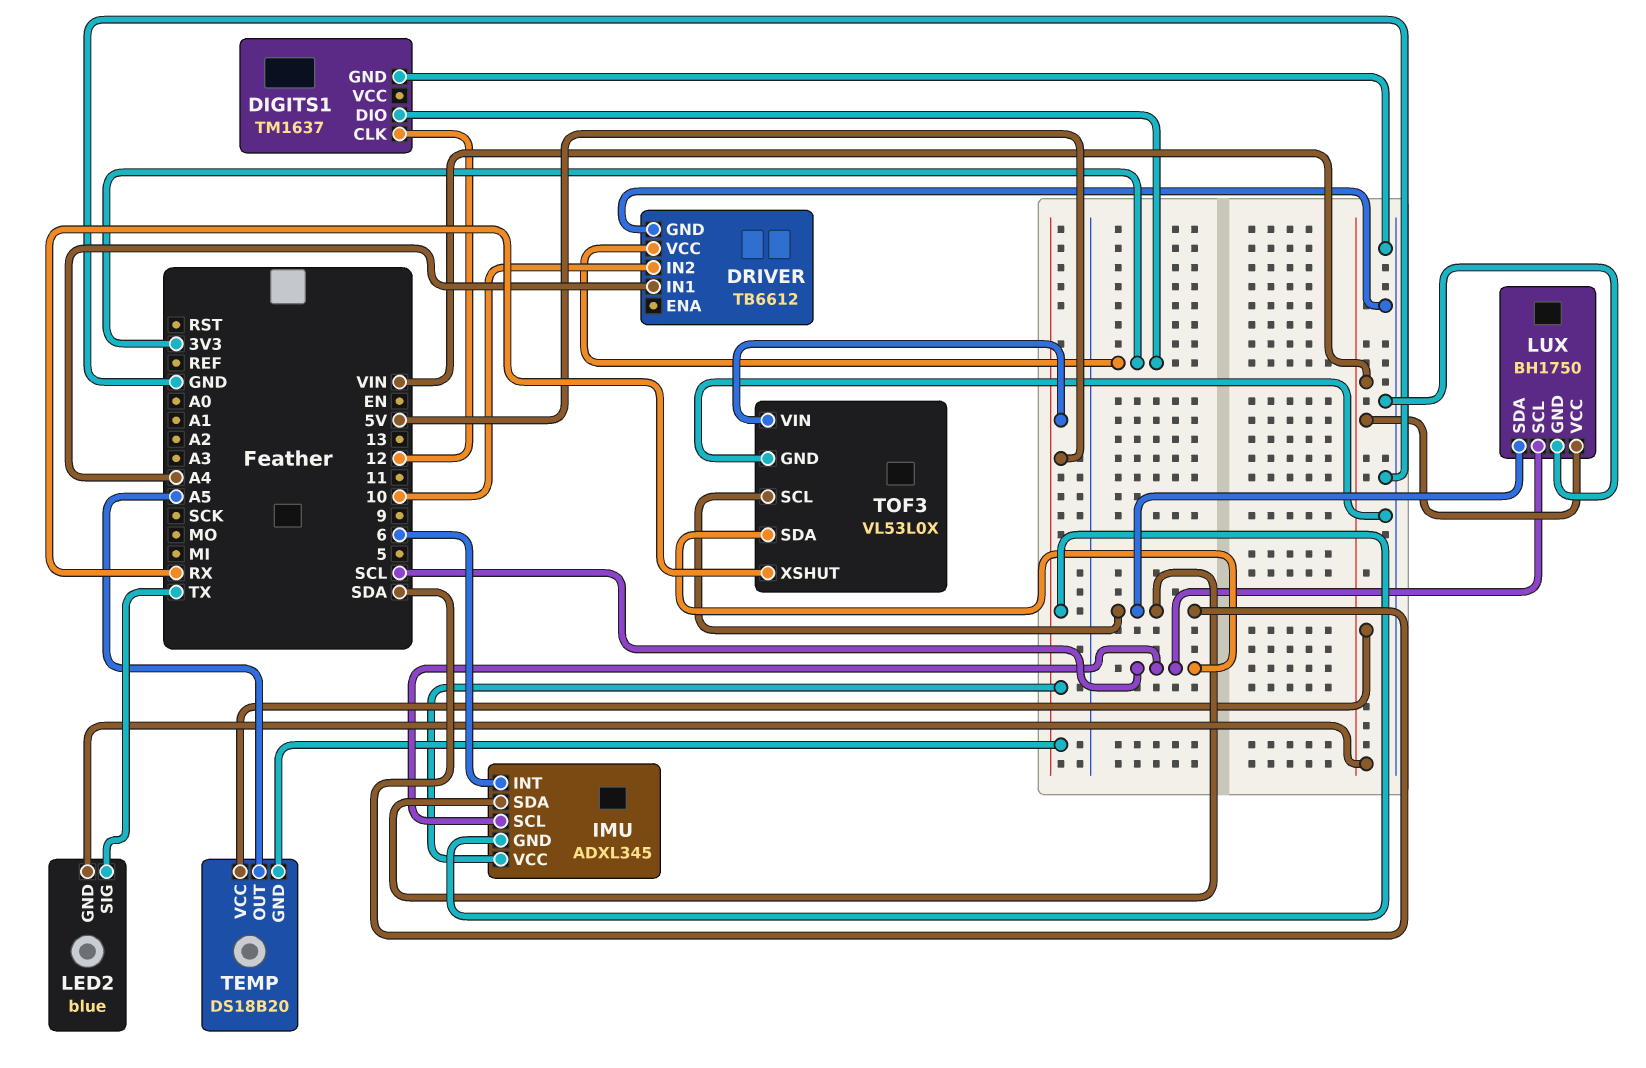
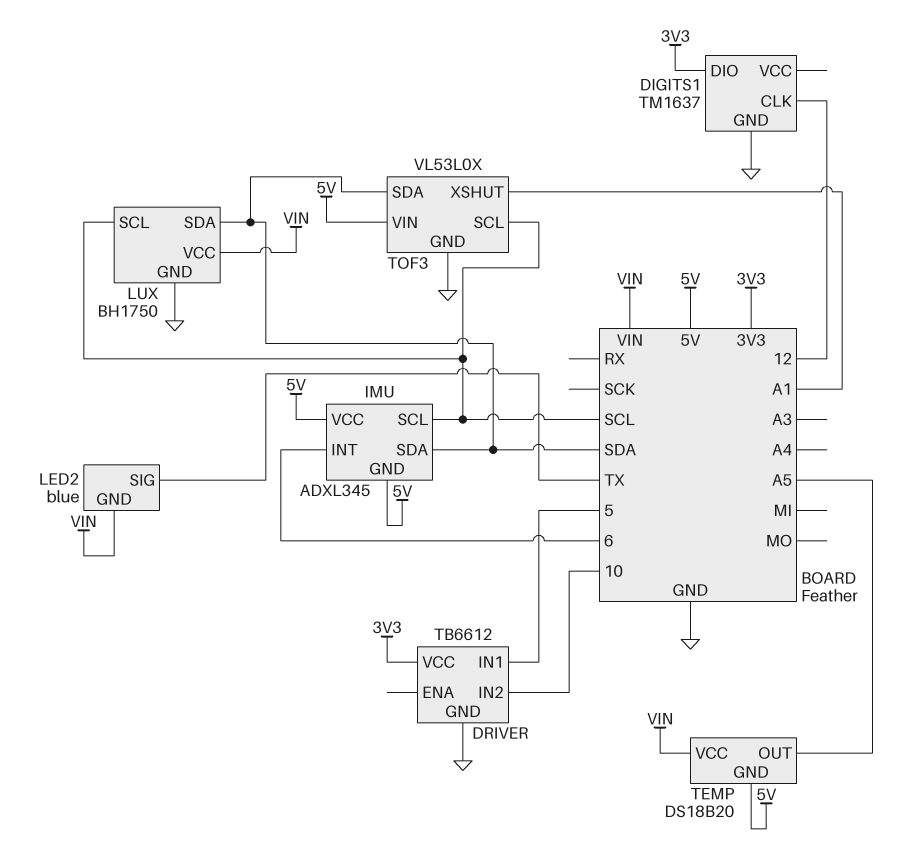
DRIVER pin IN1: A4 -> 5
TOF3 pin SCL: SDA -> SCL
TOF3 pin SDA: SCL -> SDA
TOF3 pin XSHUT: RX -> A1

